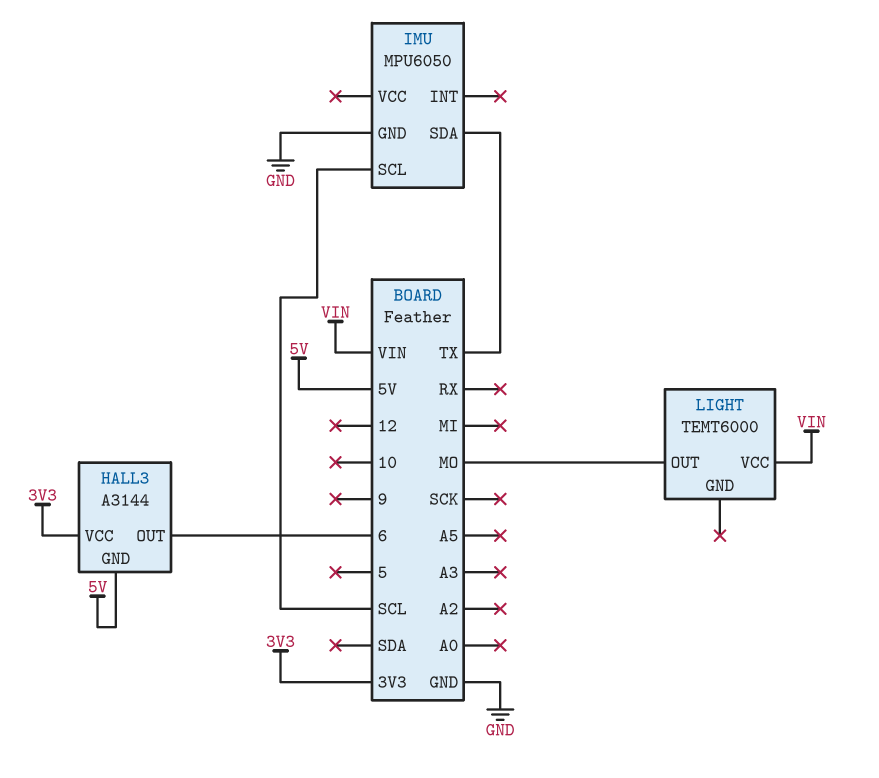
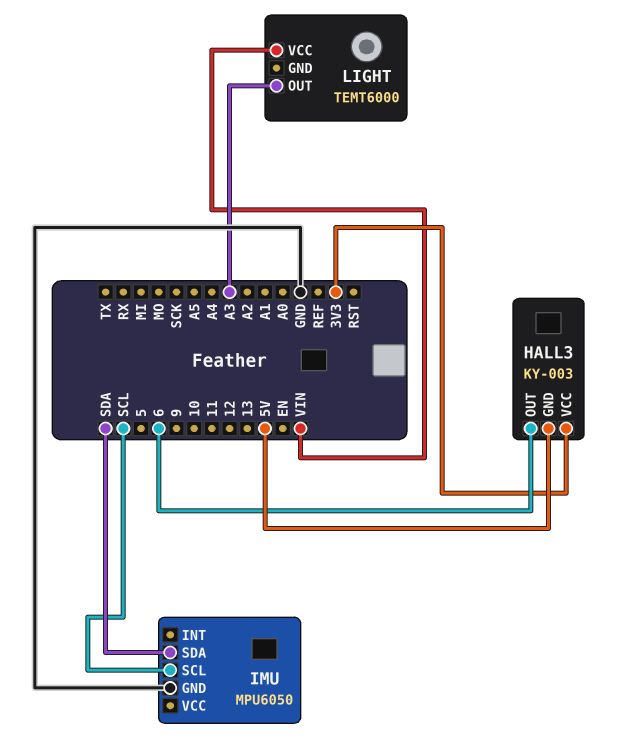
HALL3: A3144 -> KY-003
IMU pin SDA: TX -> SDA
LIGHT pin OUT: MO -> A3

